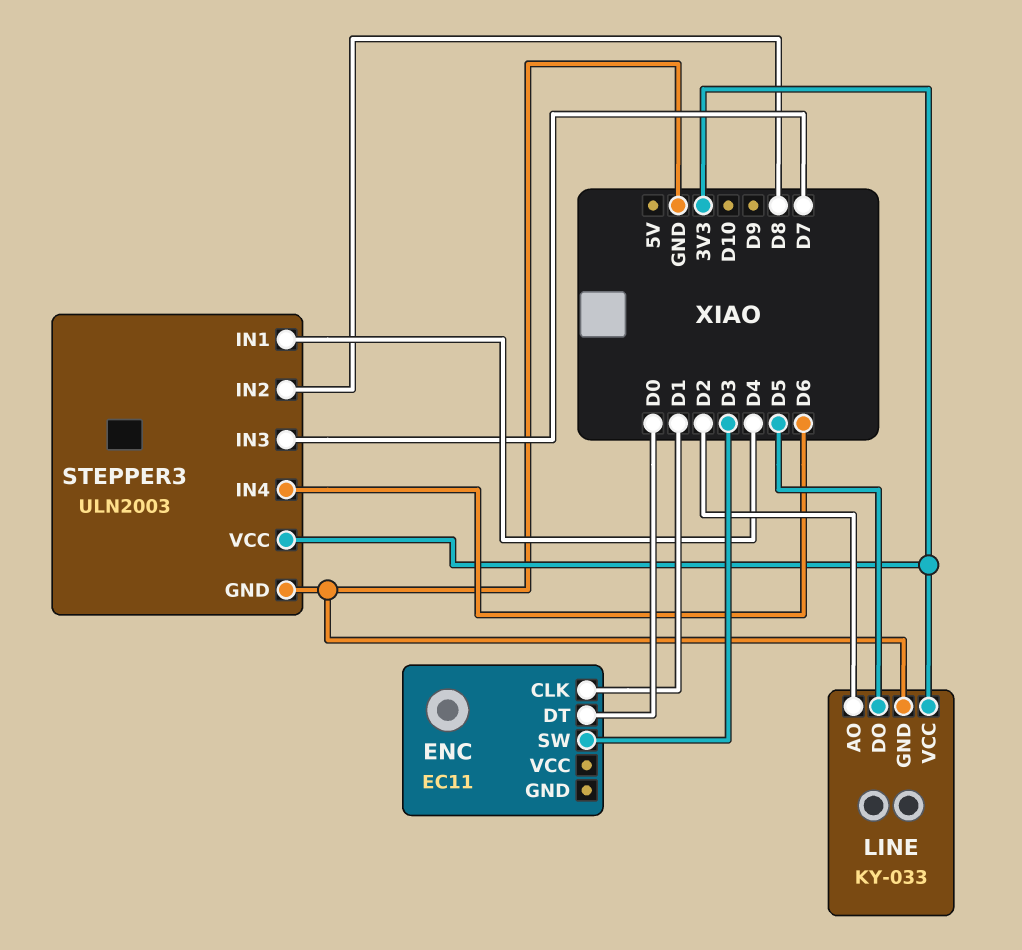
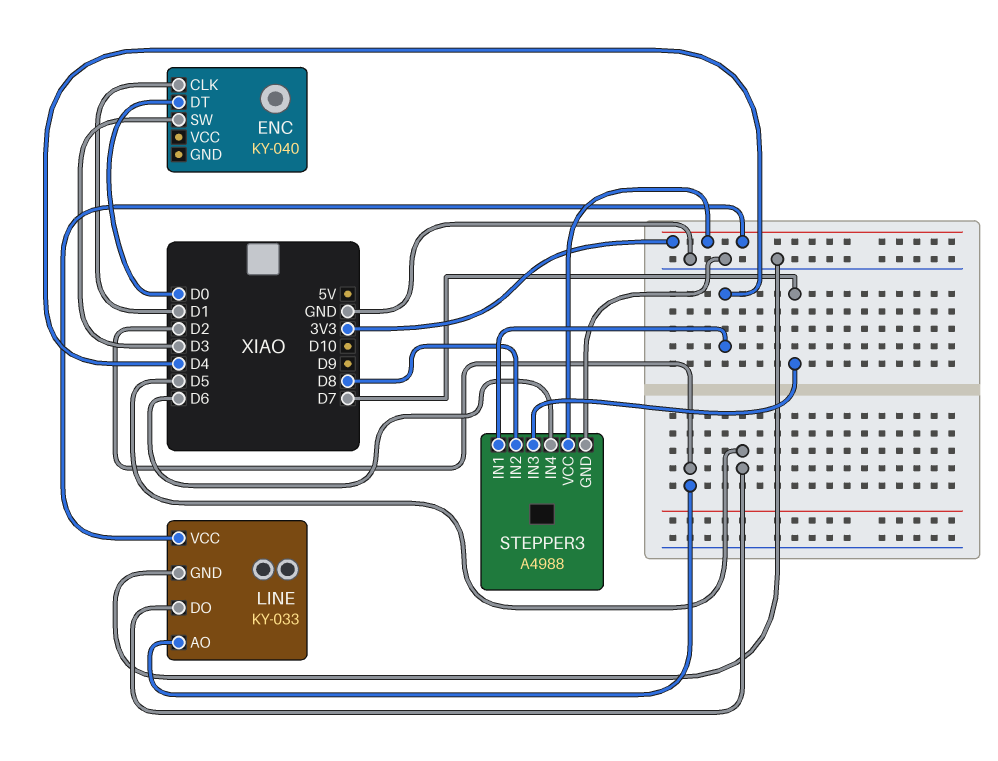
ENC: EC11 -> KY-040
STEPPER3: ULN2003 -> A4988

